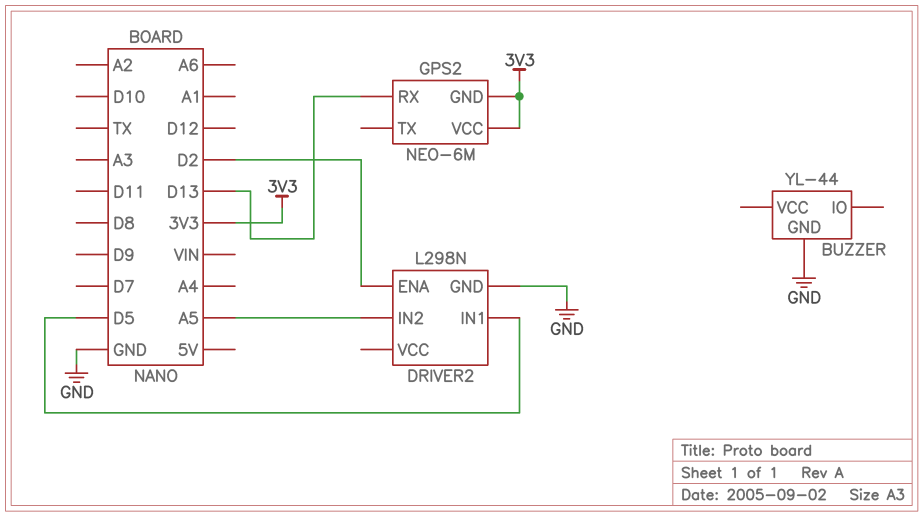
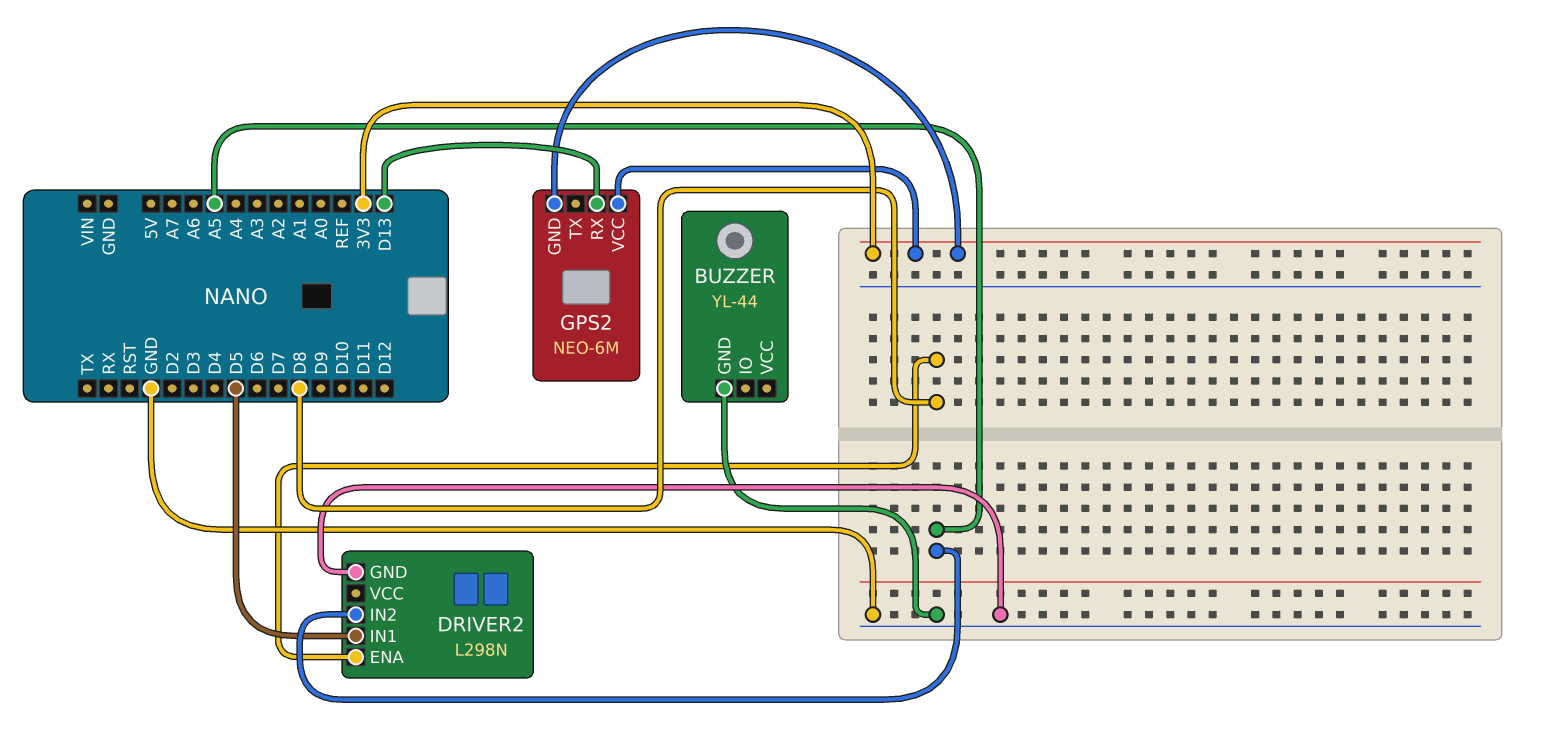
DRIVER2 pin ENA: D2 -> D8

